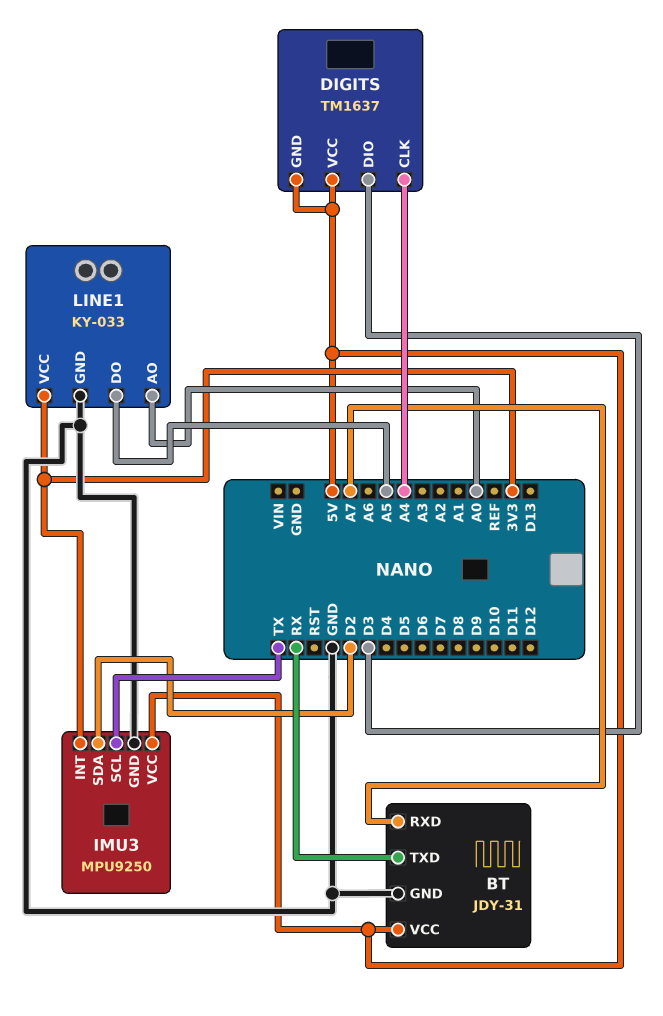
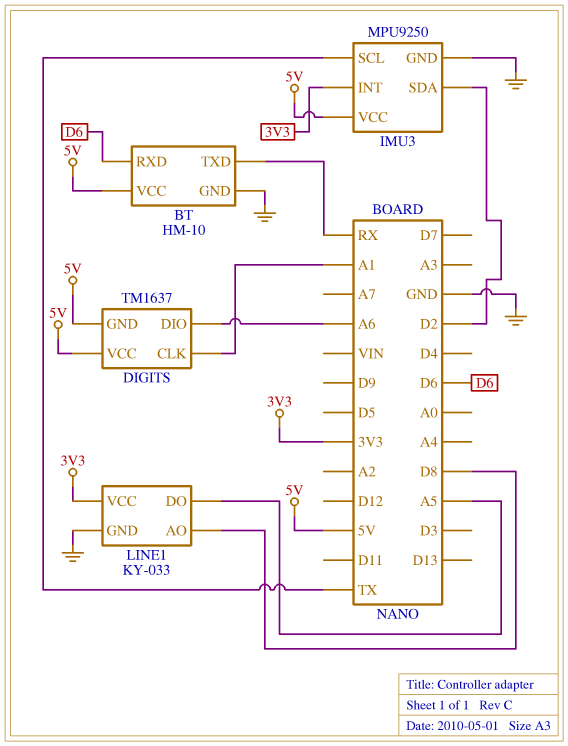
BT: JDY-31 -> HM-10
BT pin RXD: A7 -> D6
DIGITS pin CLK: A4 -> A1
DIGITS pin DIO: D3 -> A6
LINE1 pin AO: A0 -> D8

